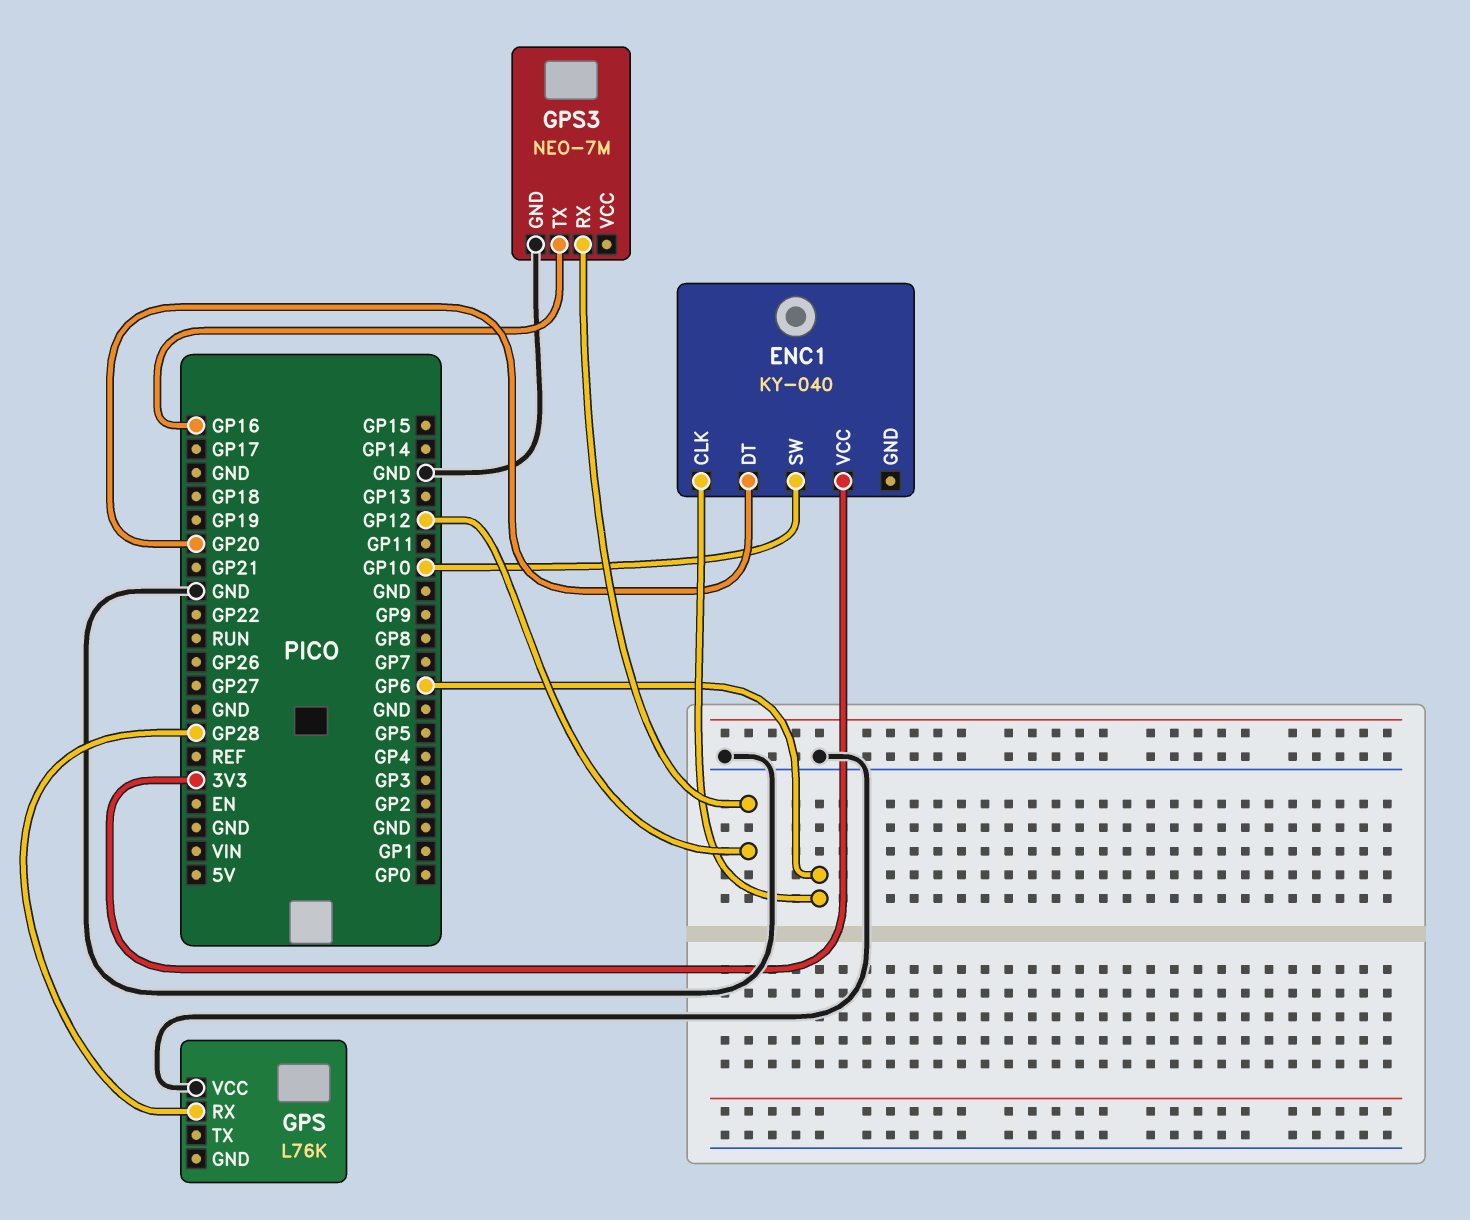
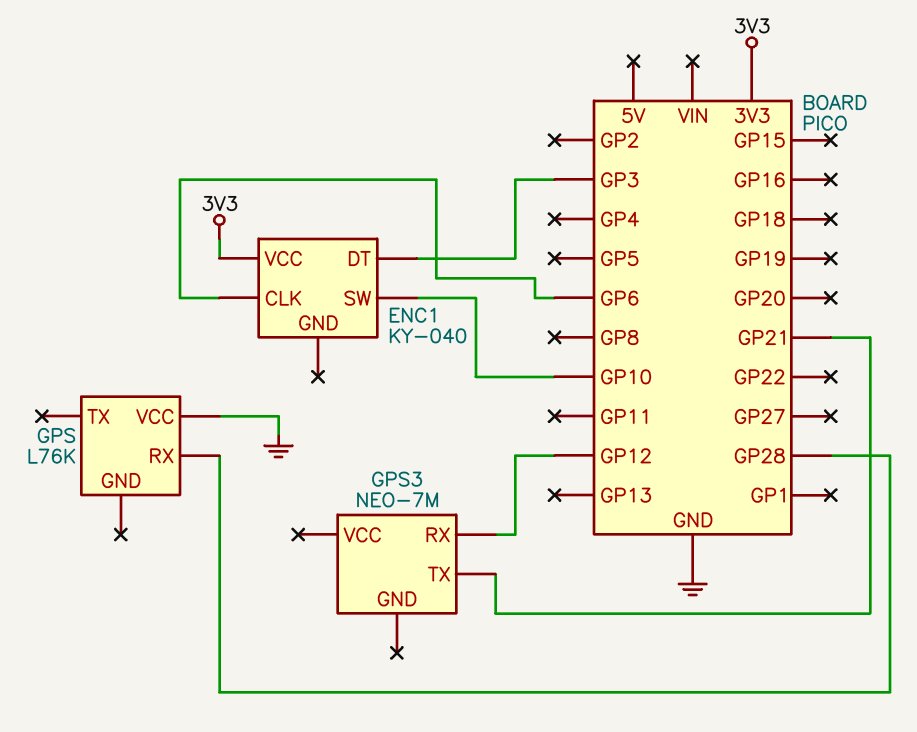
ENC1 pin DT: GP20 -> GP3
GPS3 pin GND: GND -> none
GPS3 pin TX: GP16 -> GP21

